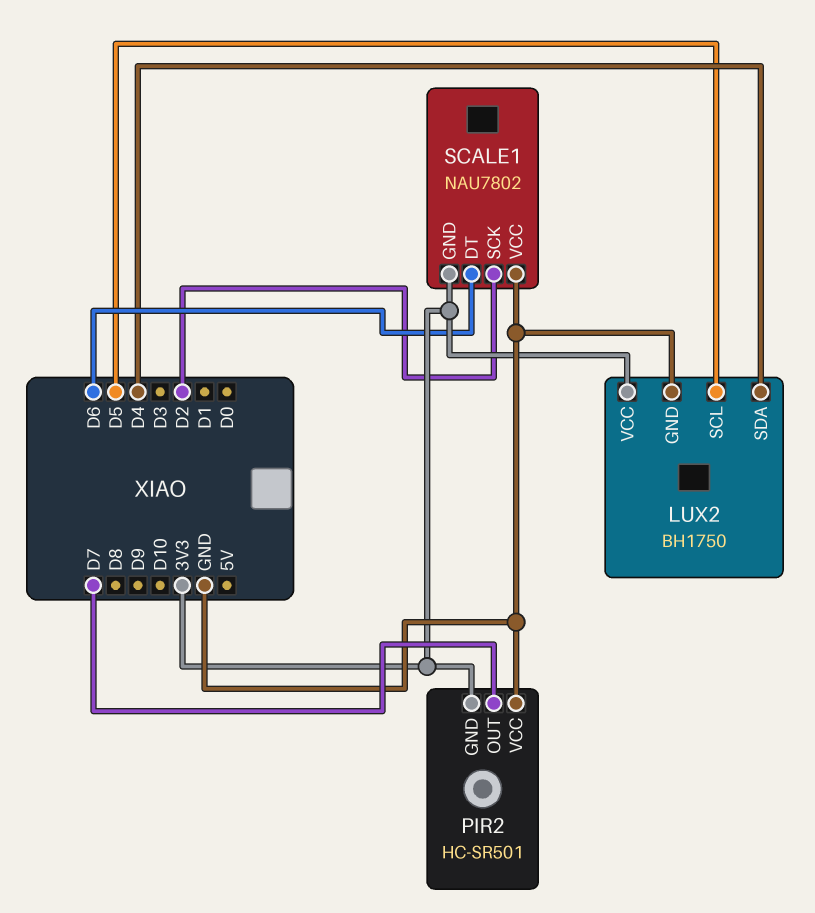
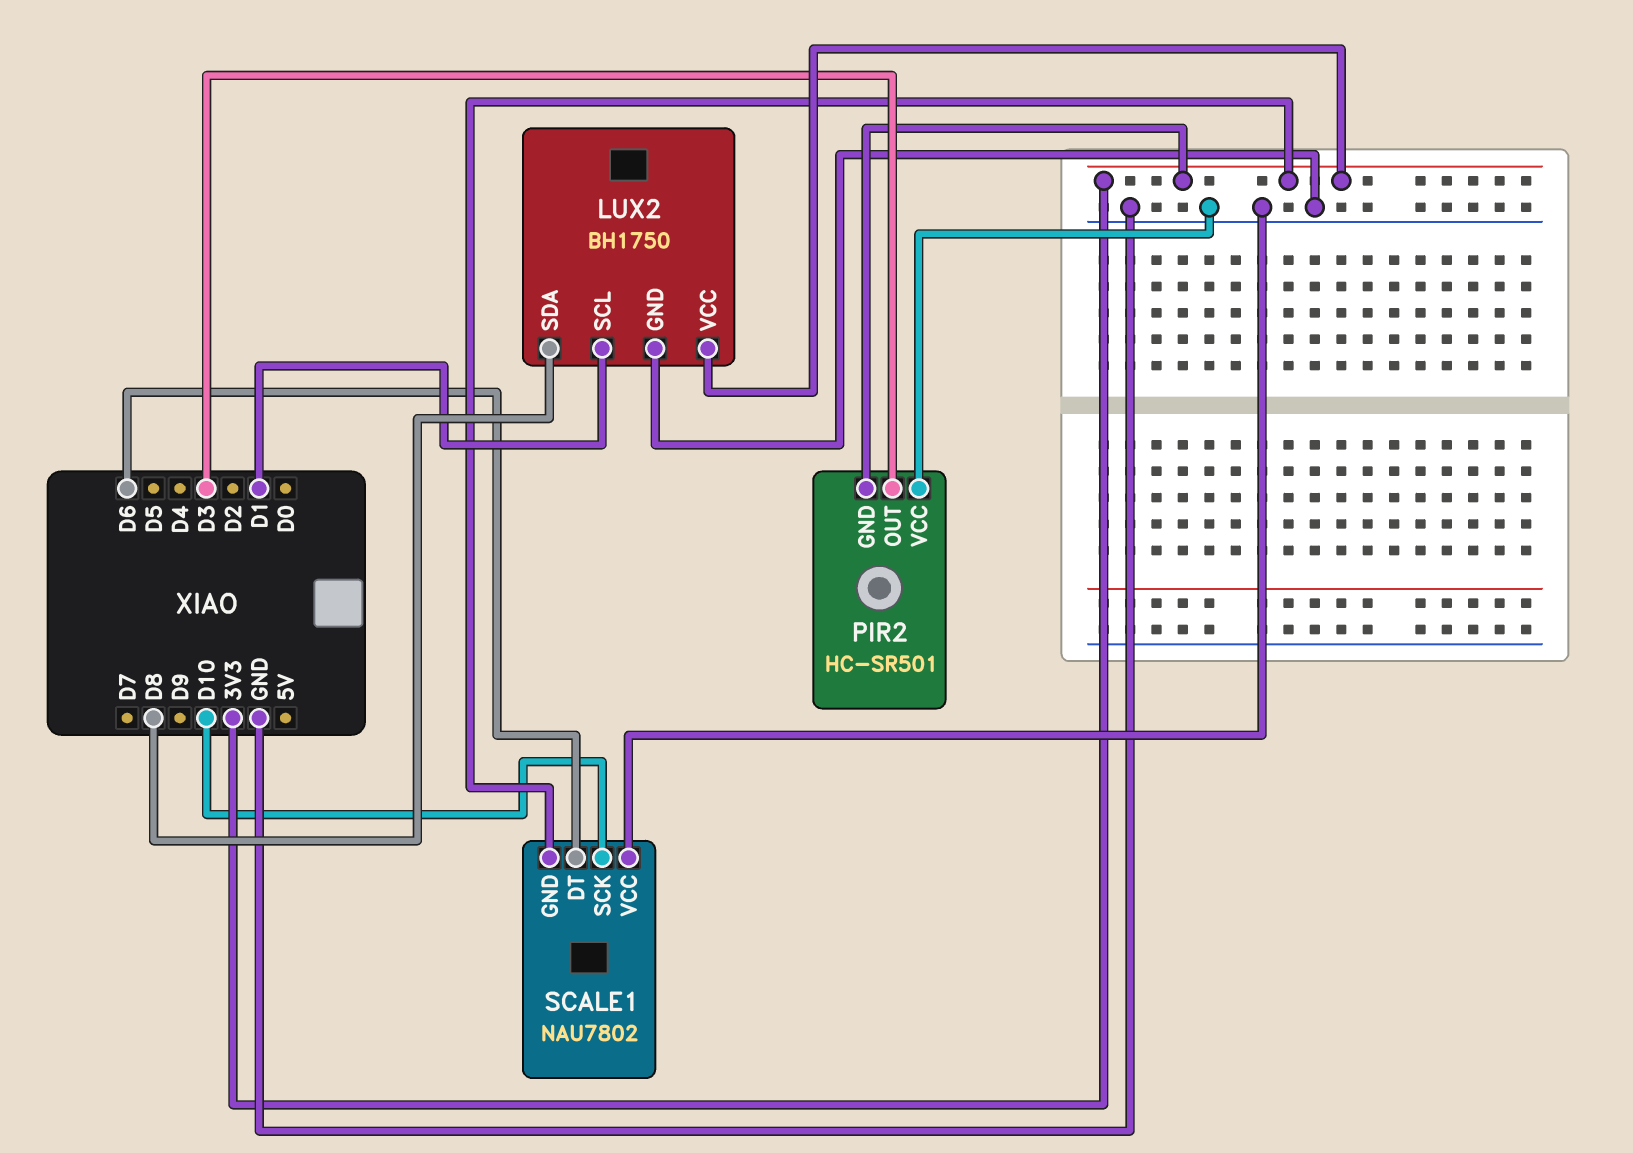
LUX2 pin SCL: D5 -> D1
LUX2 pin SDA: D4 -> D8
PIR2 pin OUT: D7 -> D3
SCALE1 pin SCK: D2 -> D10

